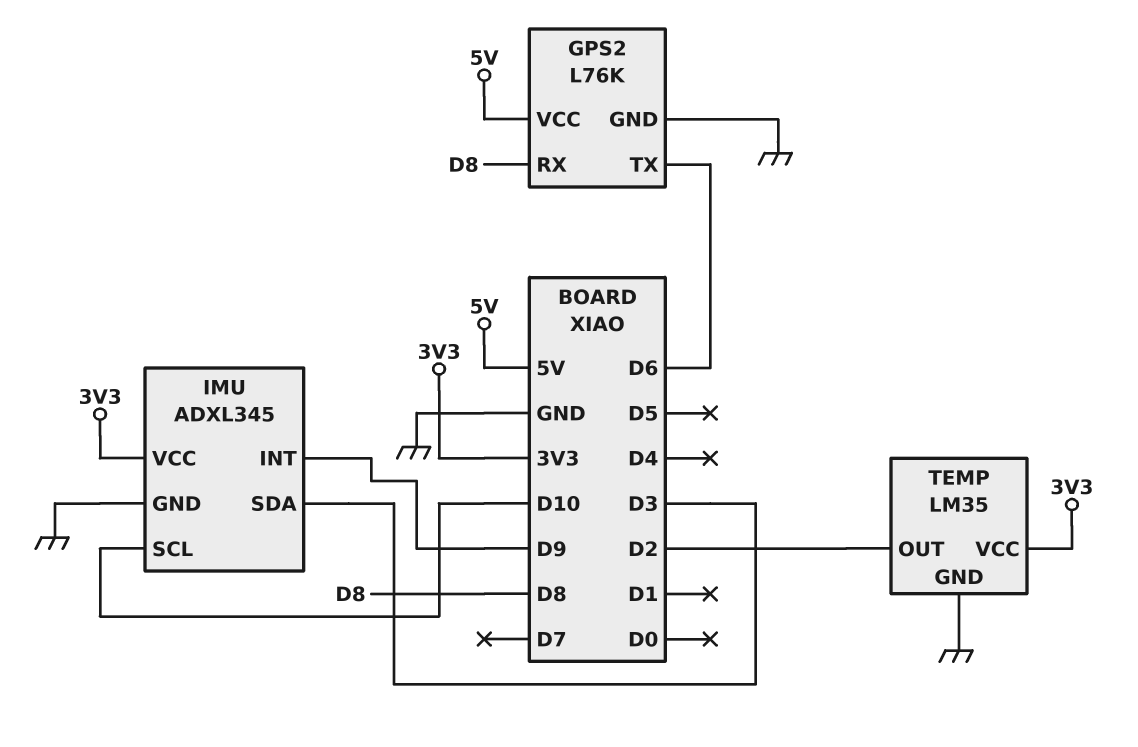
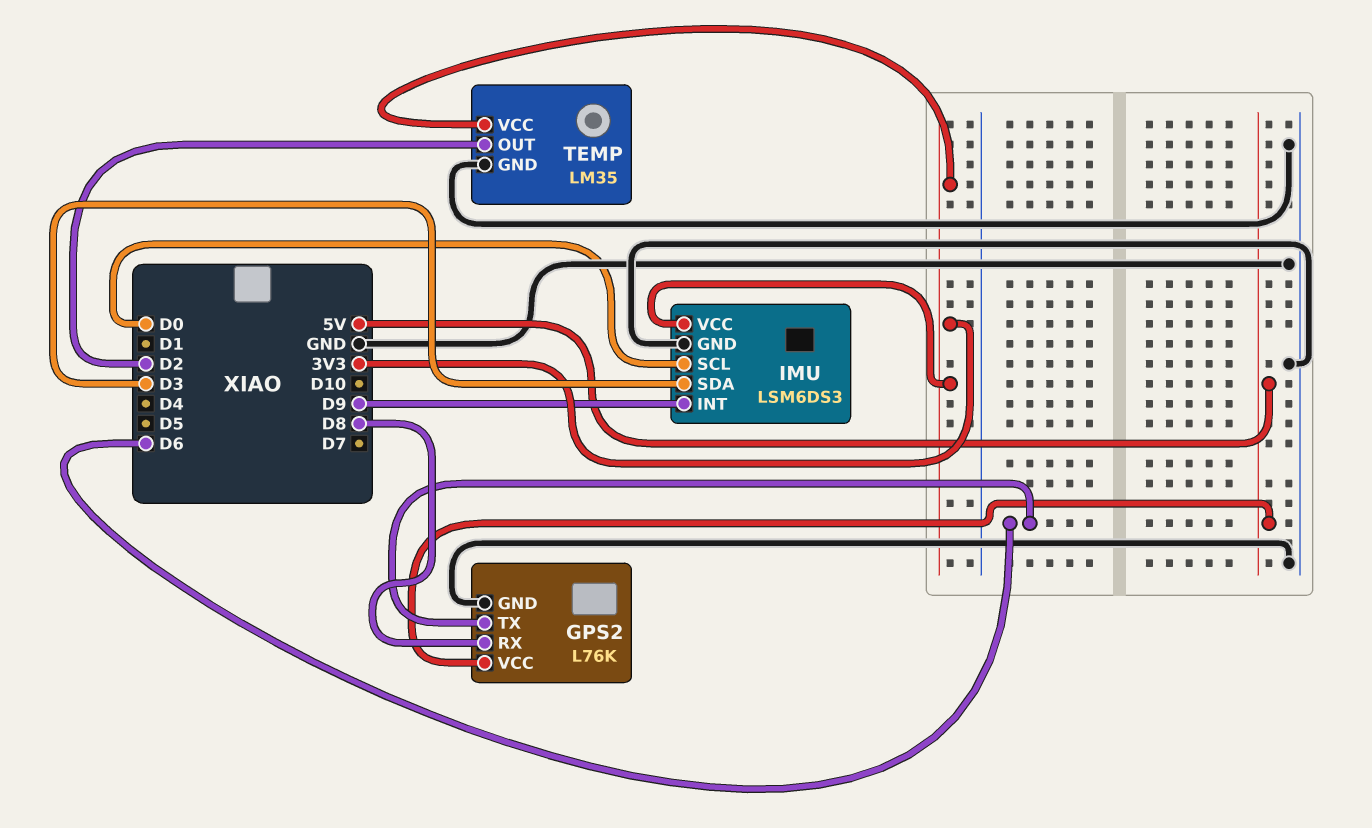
IMU: ADXL345 -> LSM6DS3
IMU pin SCL: D10 -> D0

